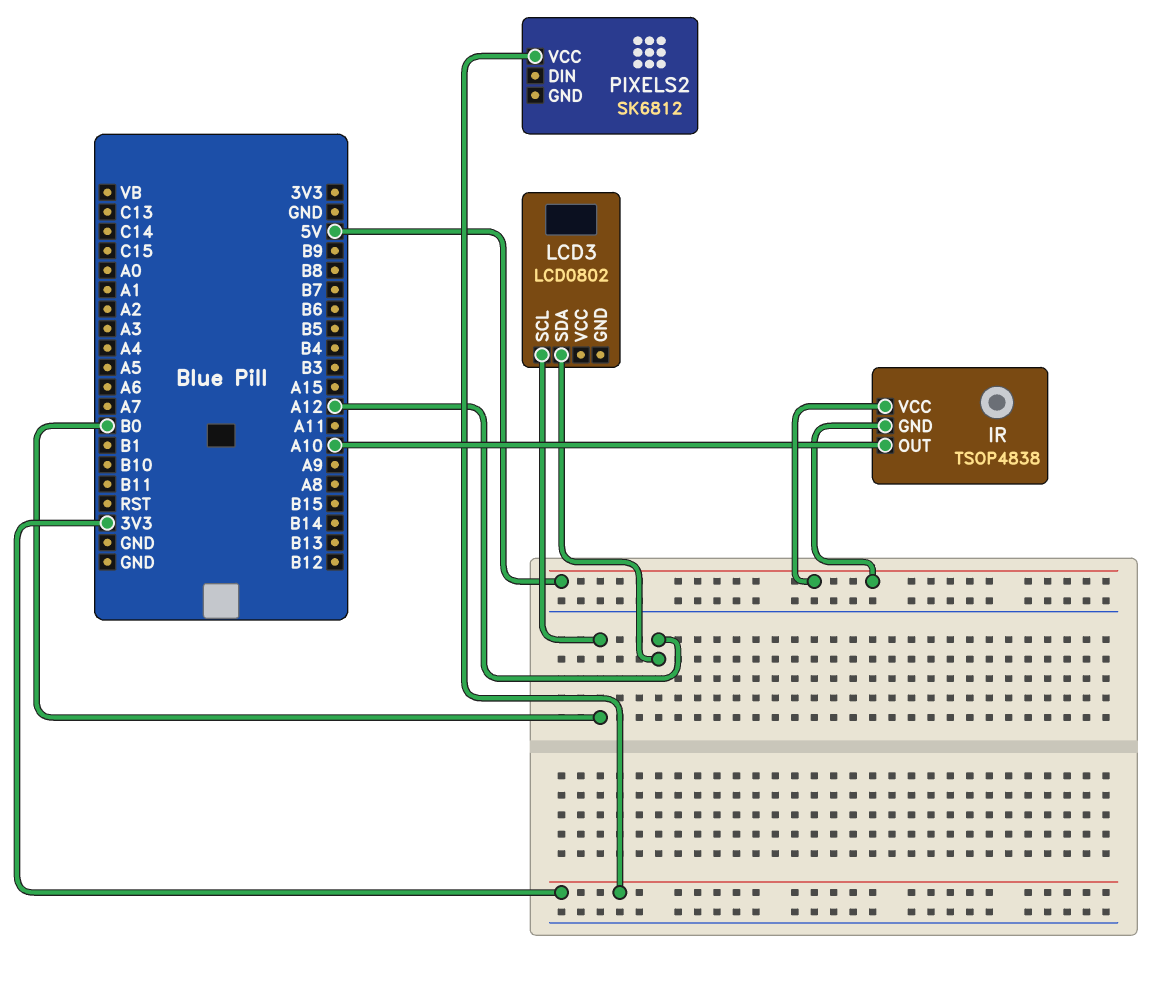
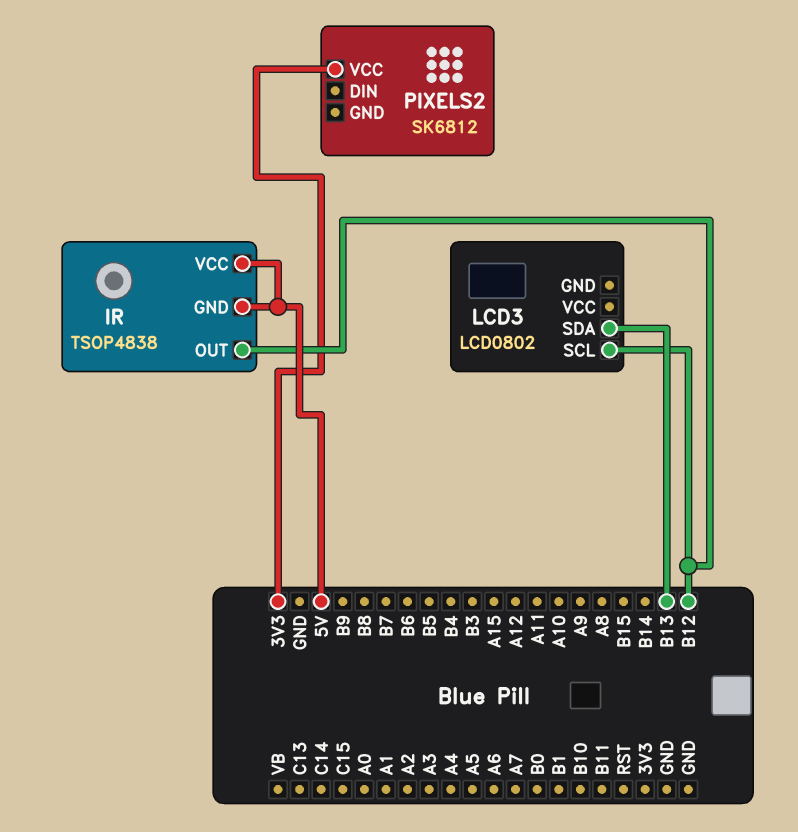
IR pin OUT: A10 -> B12
LCD3 pin SCL: B0 -> B12
LCD3 pin SDA: A12 -> B13

